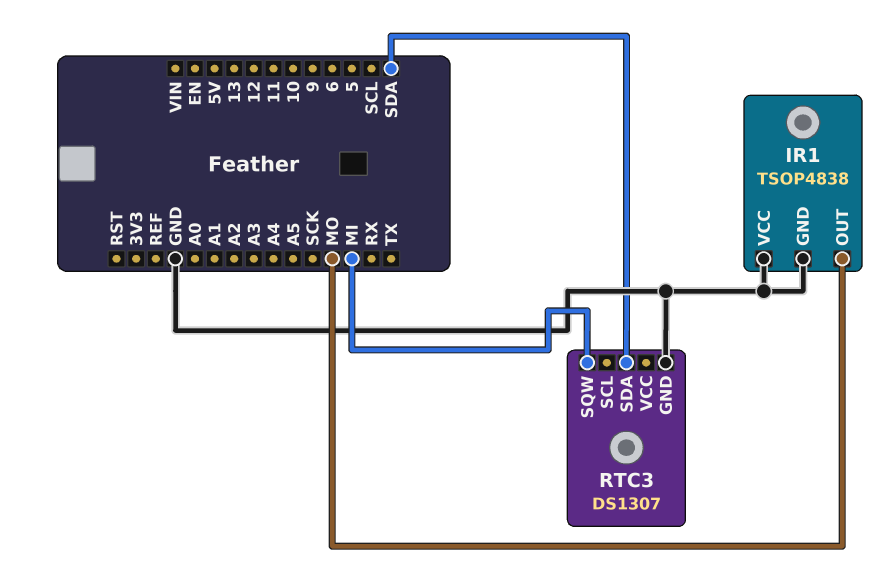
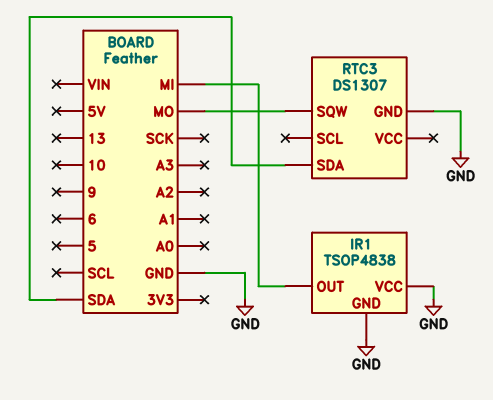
IR1 pin OUT: MO -> MI
RTC3 pin SQW: MI -> MO

